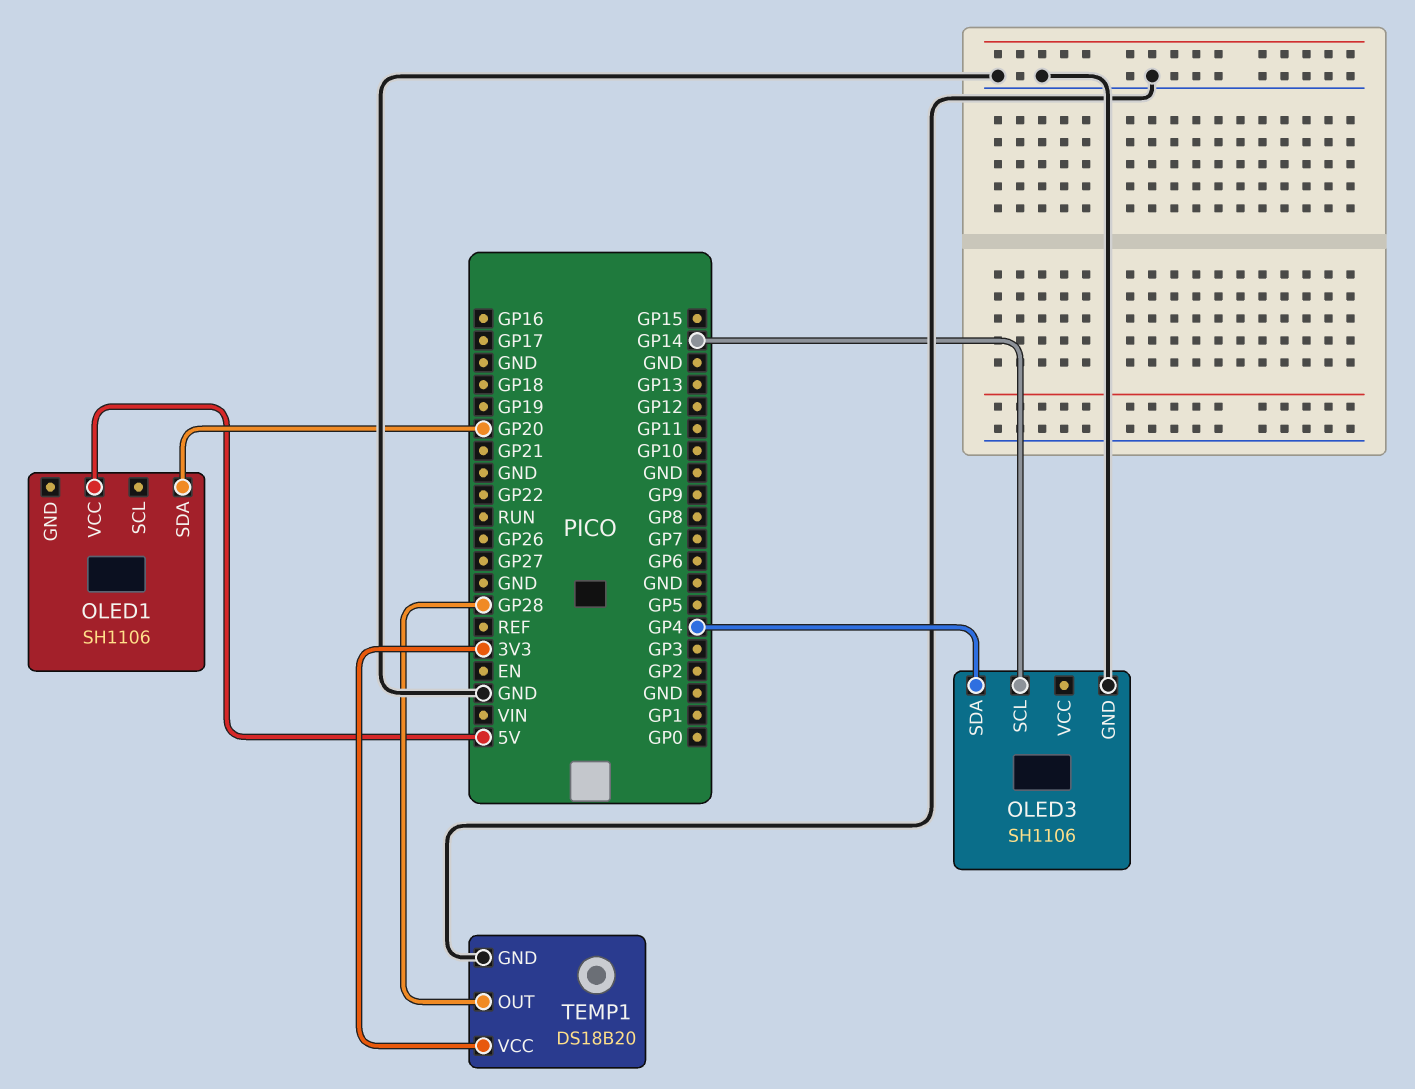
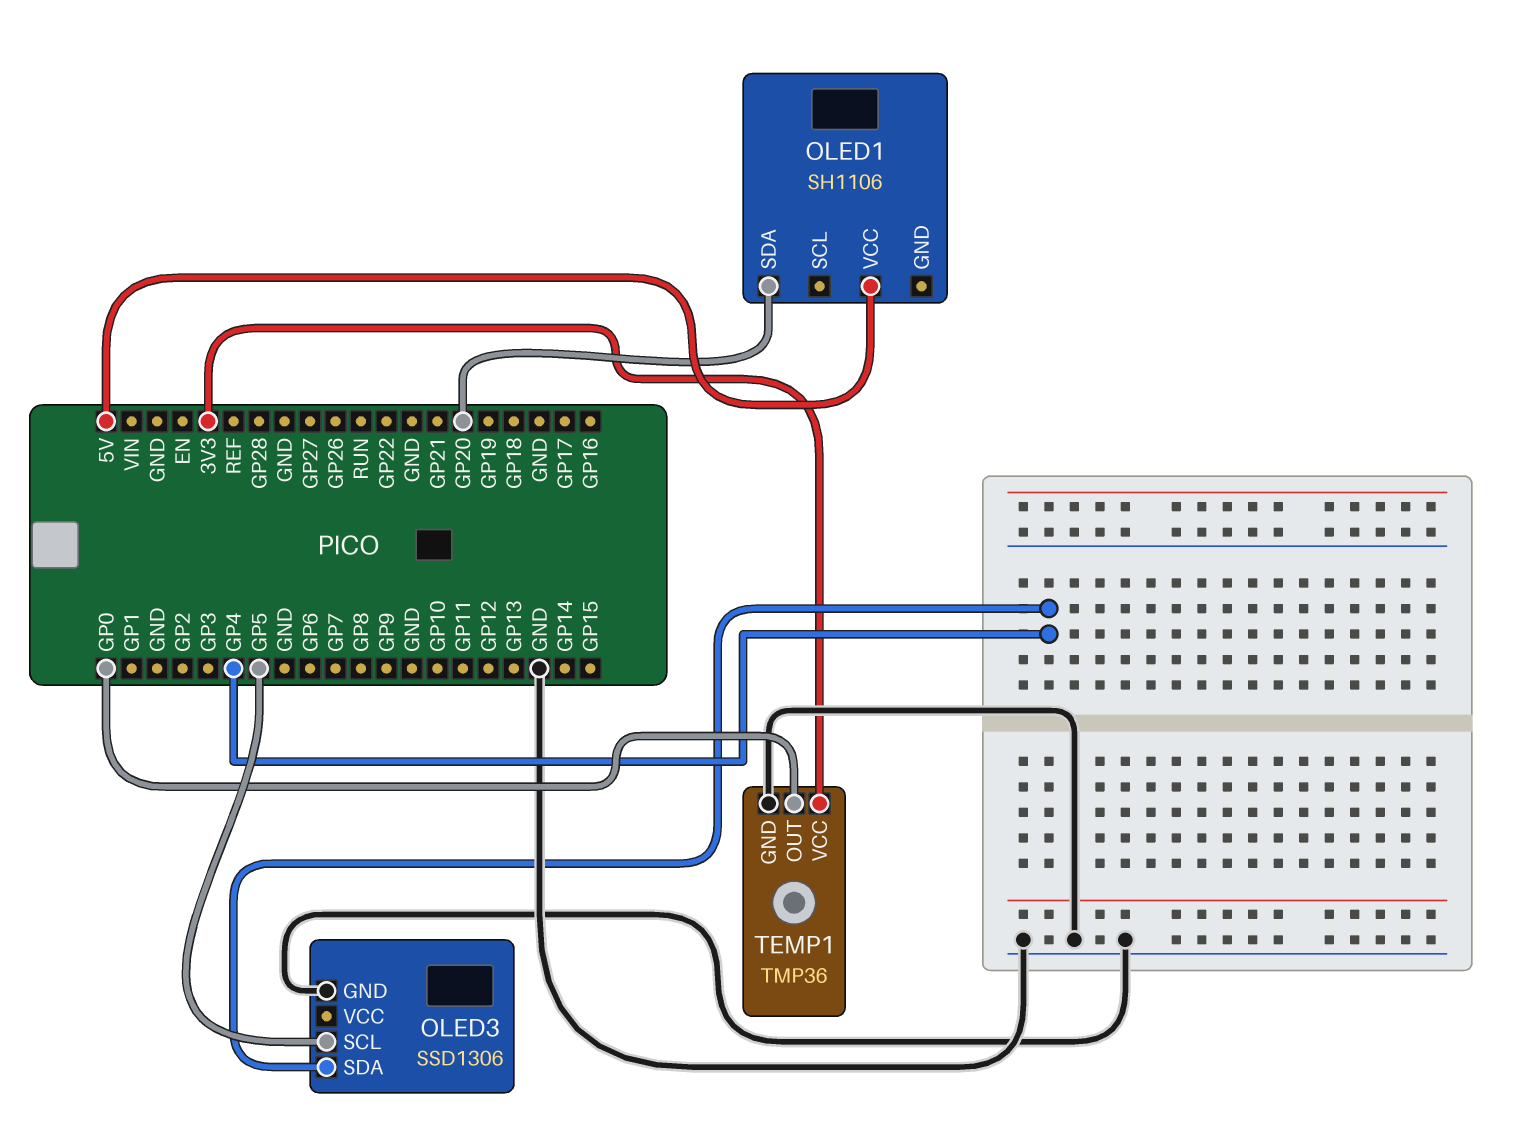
OLED3: SH1106 -> SSD1306
OLED3 pin SCL: GP14 -> GP5
TEMP1: DS18B20 -> TMP36
TEMP1 pin OUT: GP28 -> GP0

